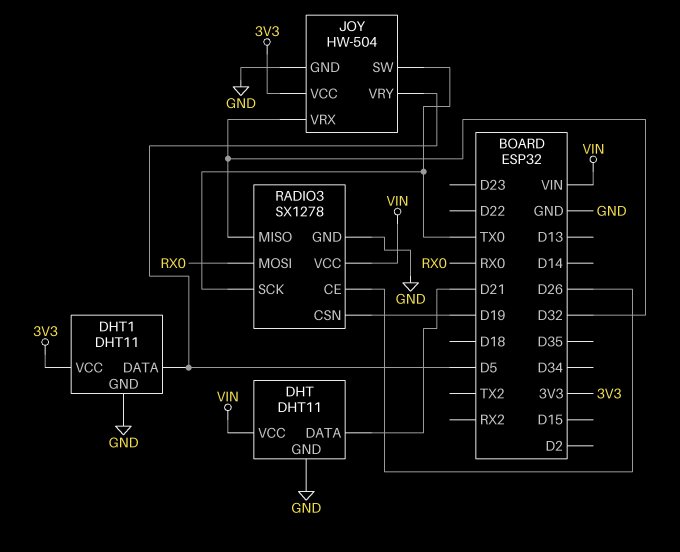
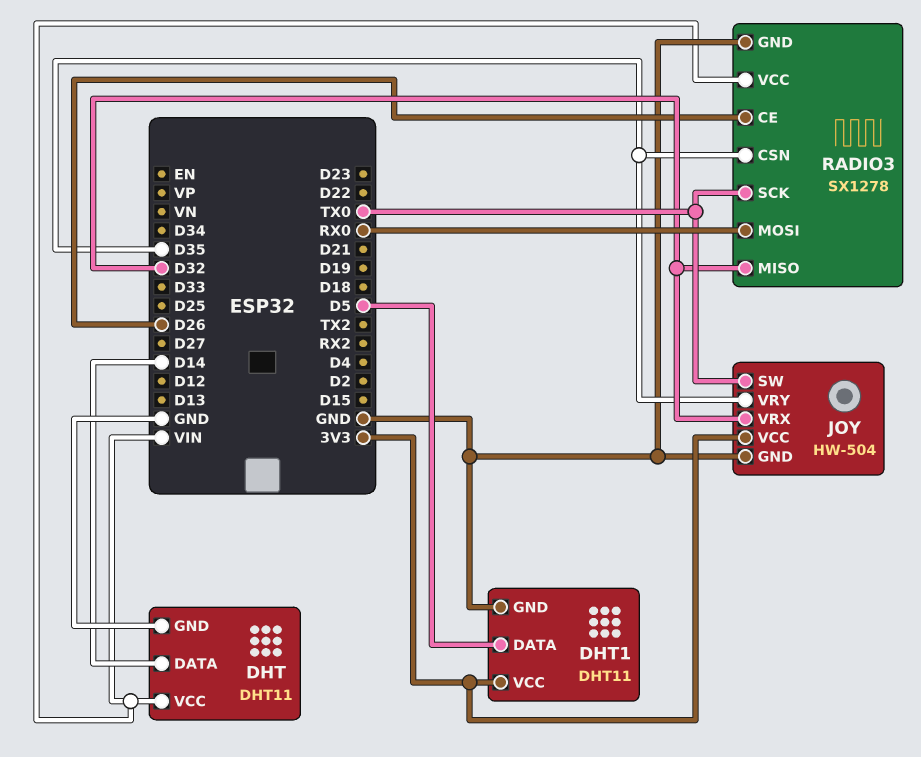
DHT pin DATA: D21 -> D14
JOY pin VRY: D5 -> D35
RADIO3 pin CSN: D19 -> D35

